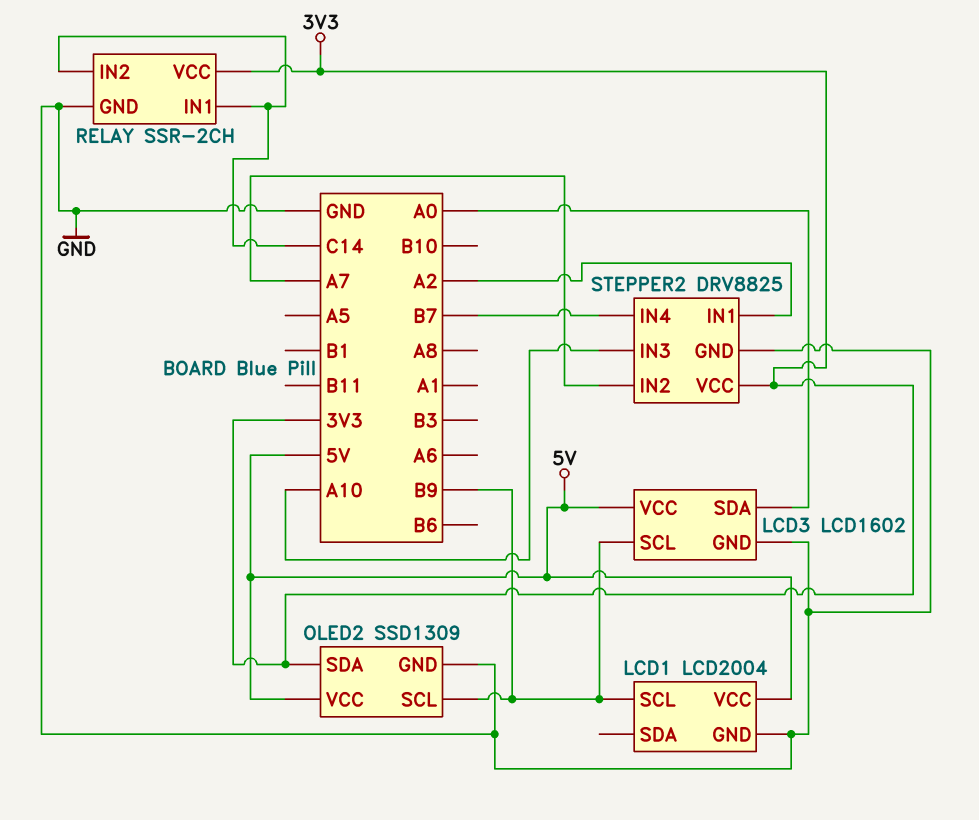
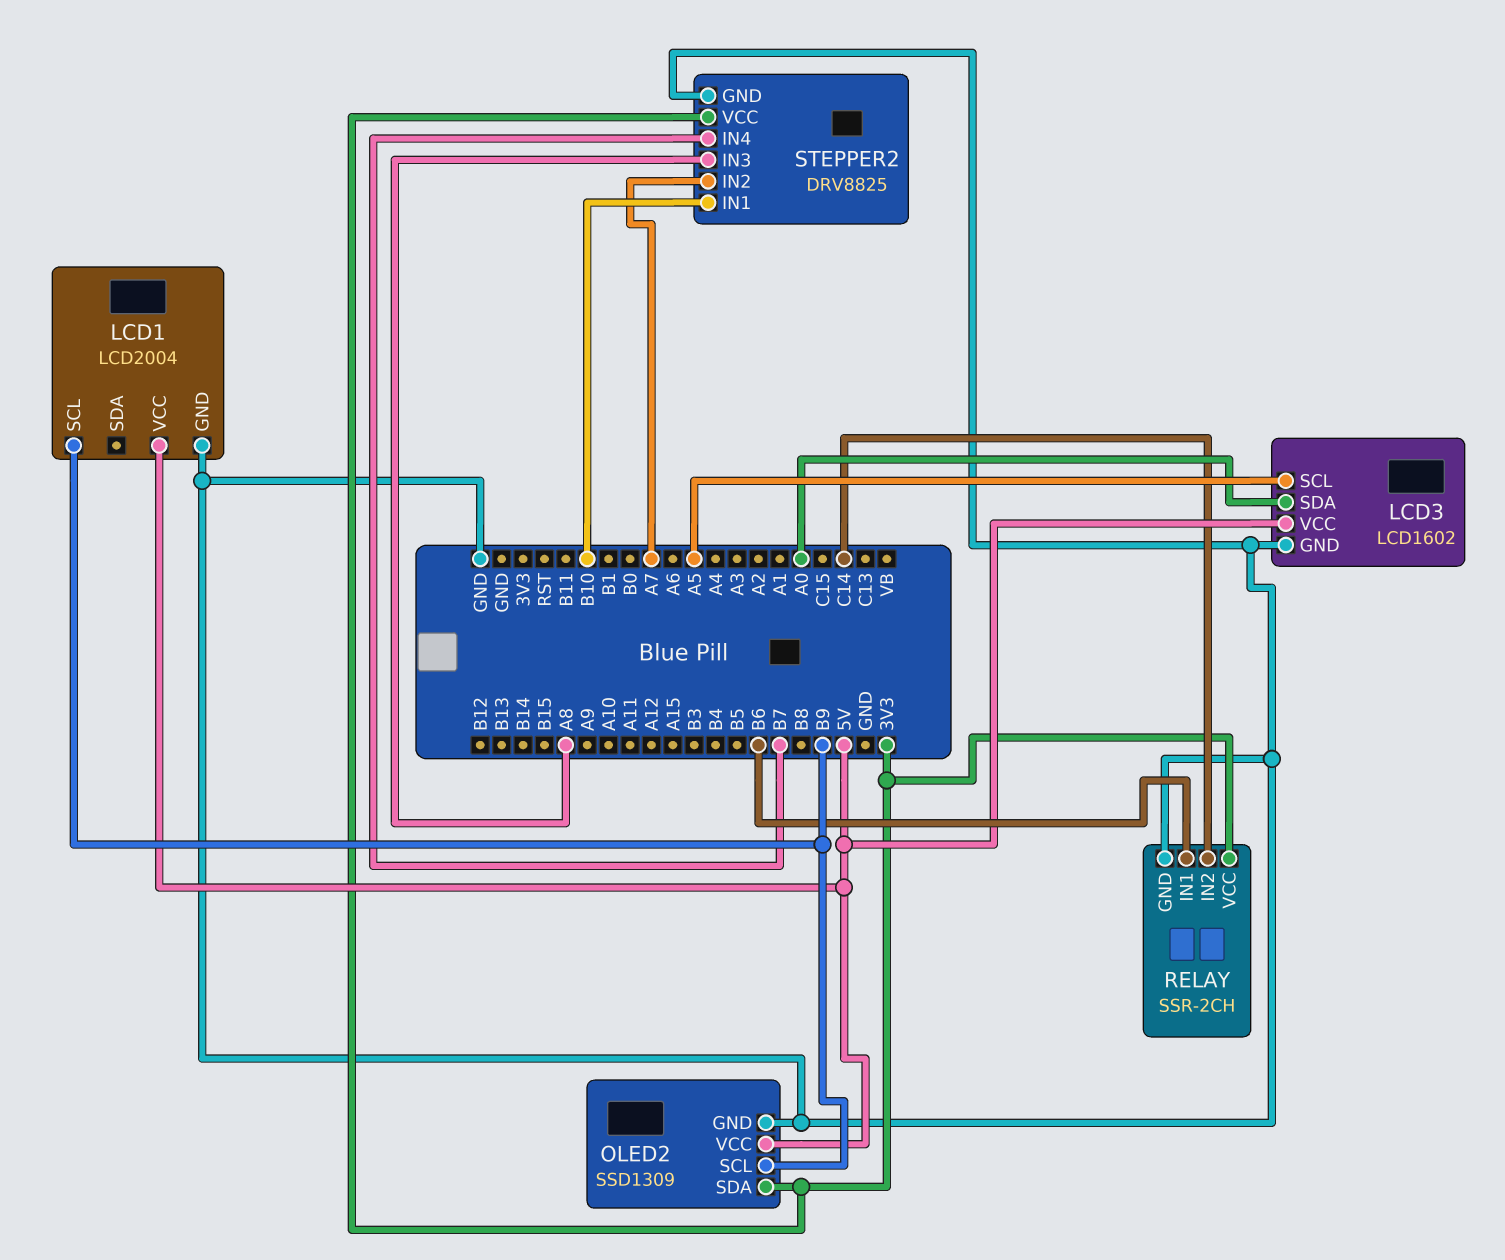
LCD3 pin SCL: B9 -> A5
RELAY pin IN1: C14 -> B6
STEPPER2 pin IN1: A2 -> B10
STEPPER2 pin IN3: A10 -> A8

